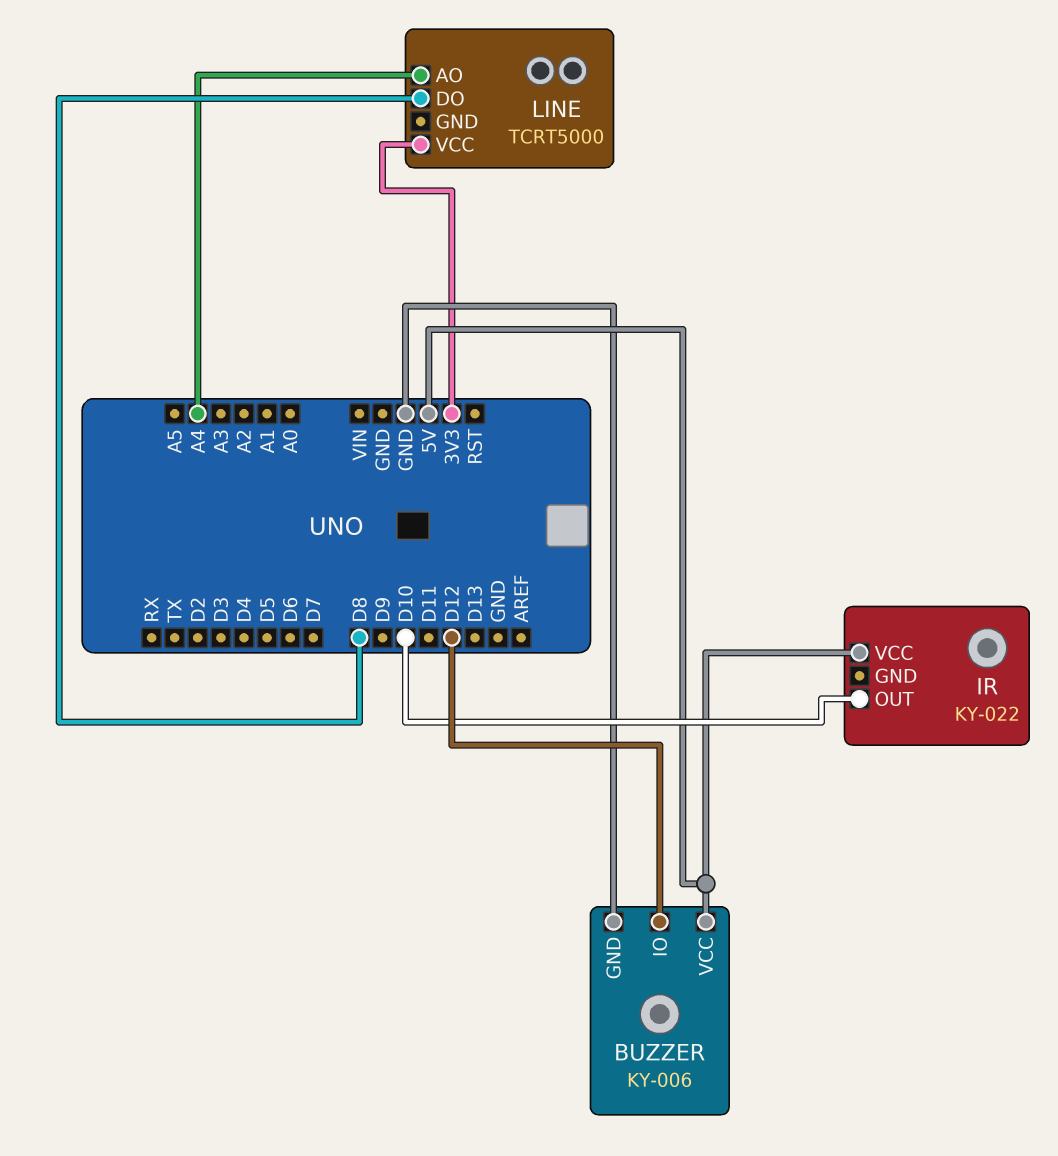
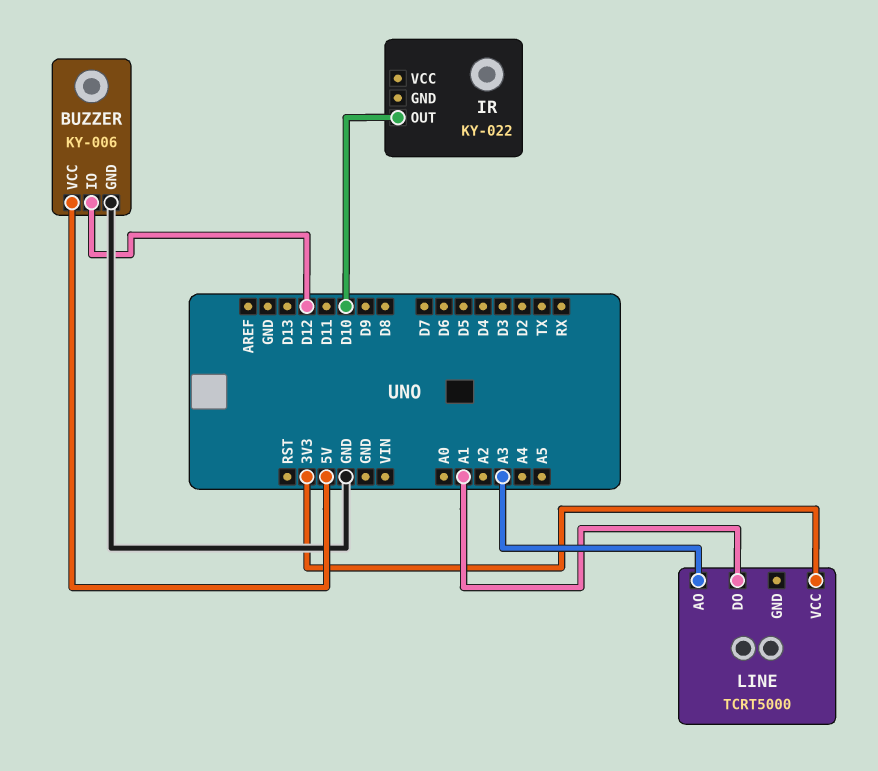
IR pin VCC: 5V -> none
LINE pin AO: A4 -> A3
LINE pin DO: D8 -> A1

